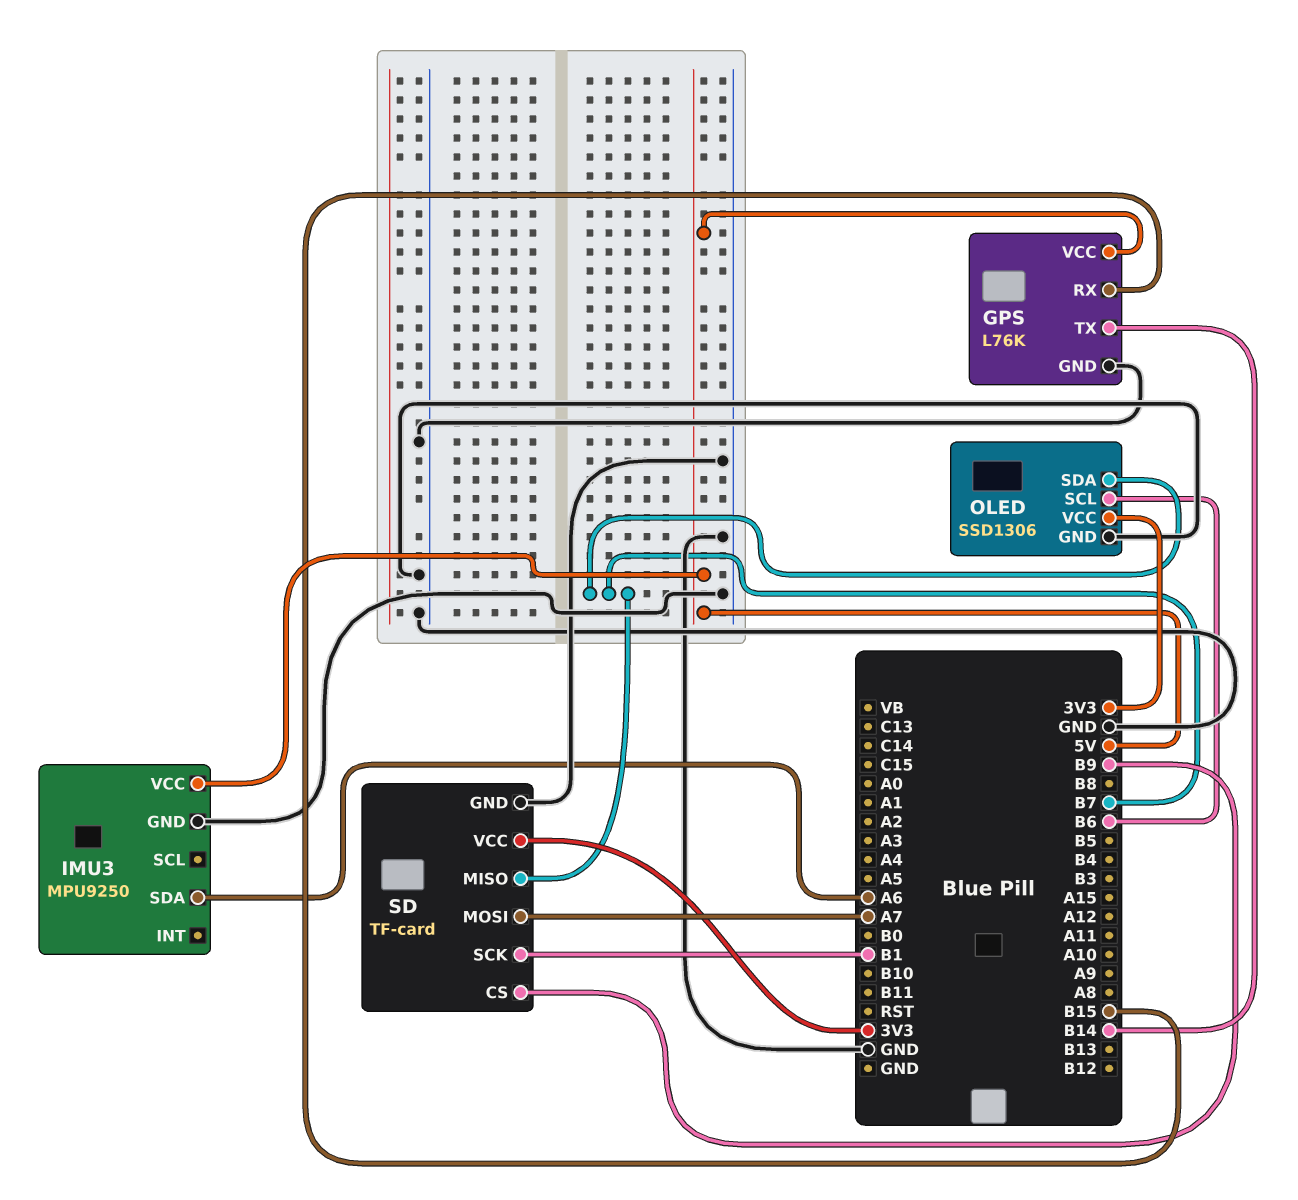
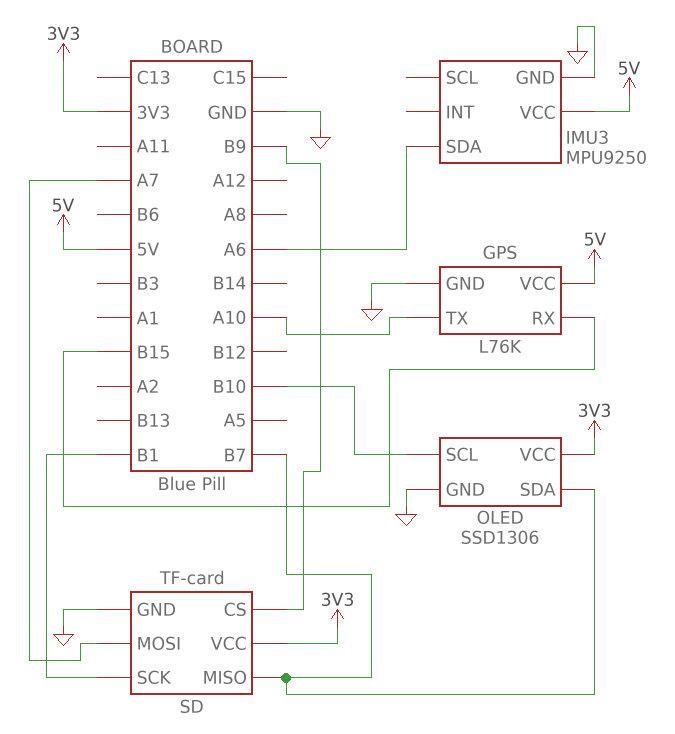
GPS pin TX: B14 -> A10
OLED pin SCL: B6 -> B10

